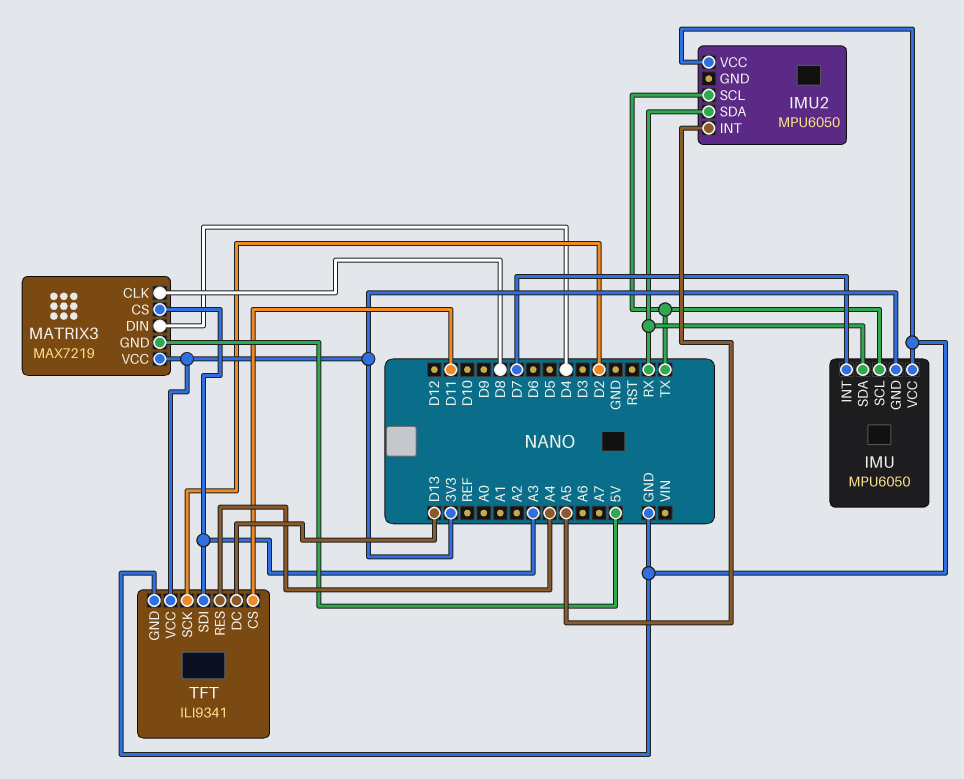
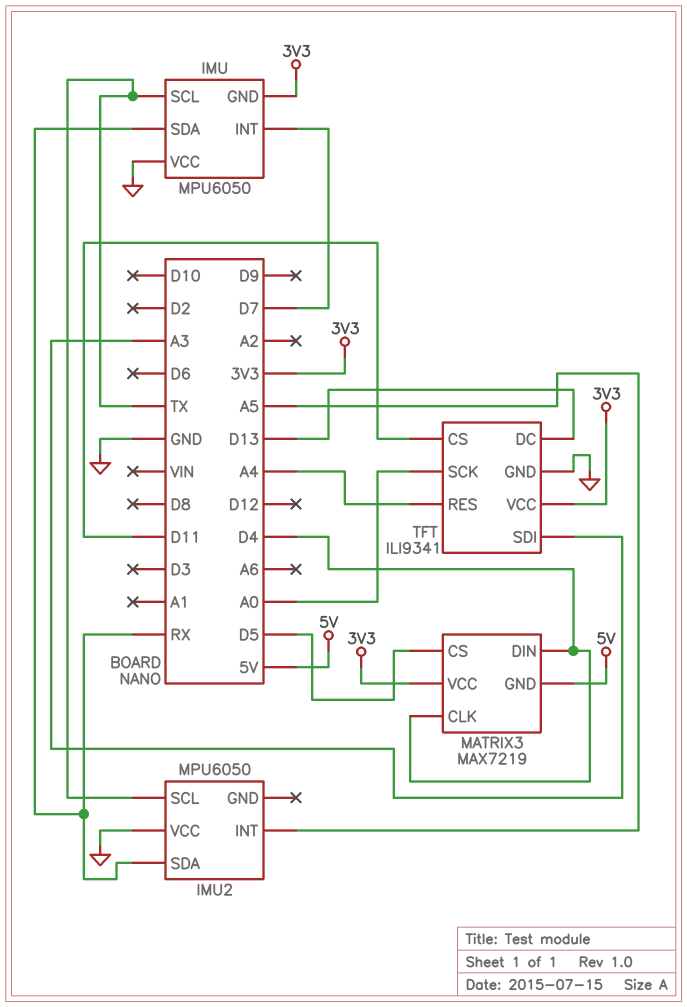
MATRIX3 pin CLK: D8 -> D4
MATRIX3 pin CS: A3 -> D5
TFT pin SCK: D2 -> A0

